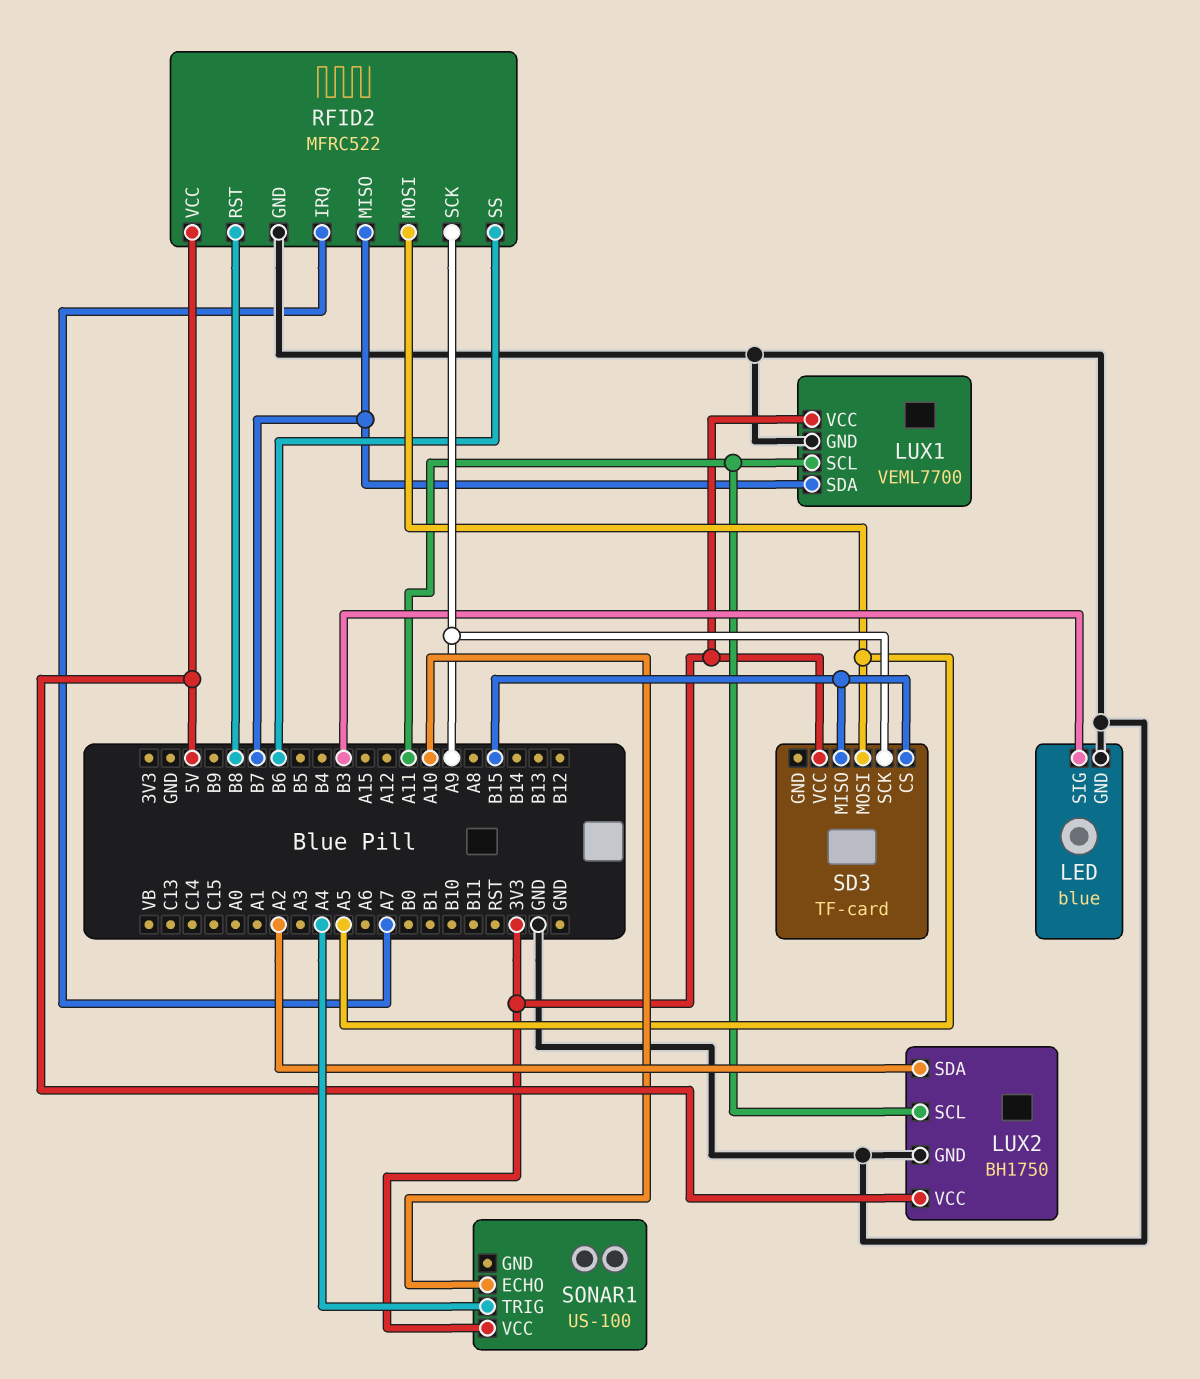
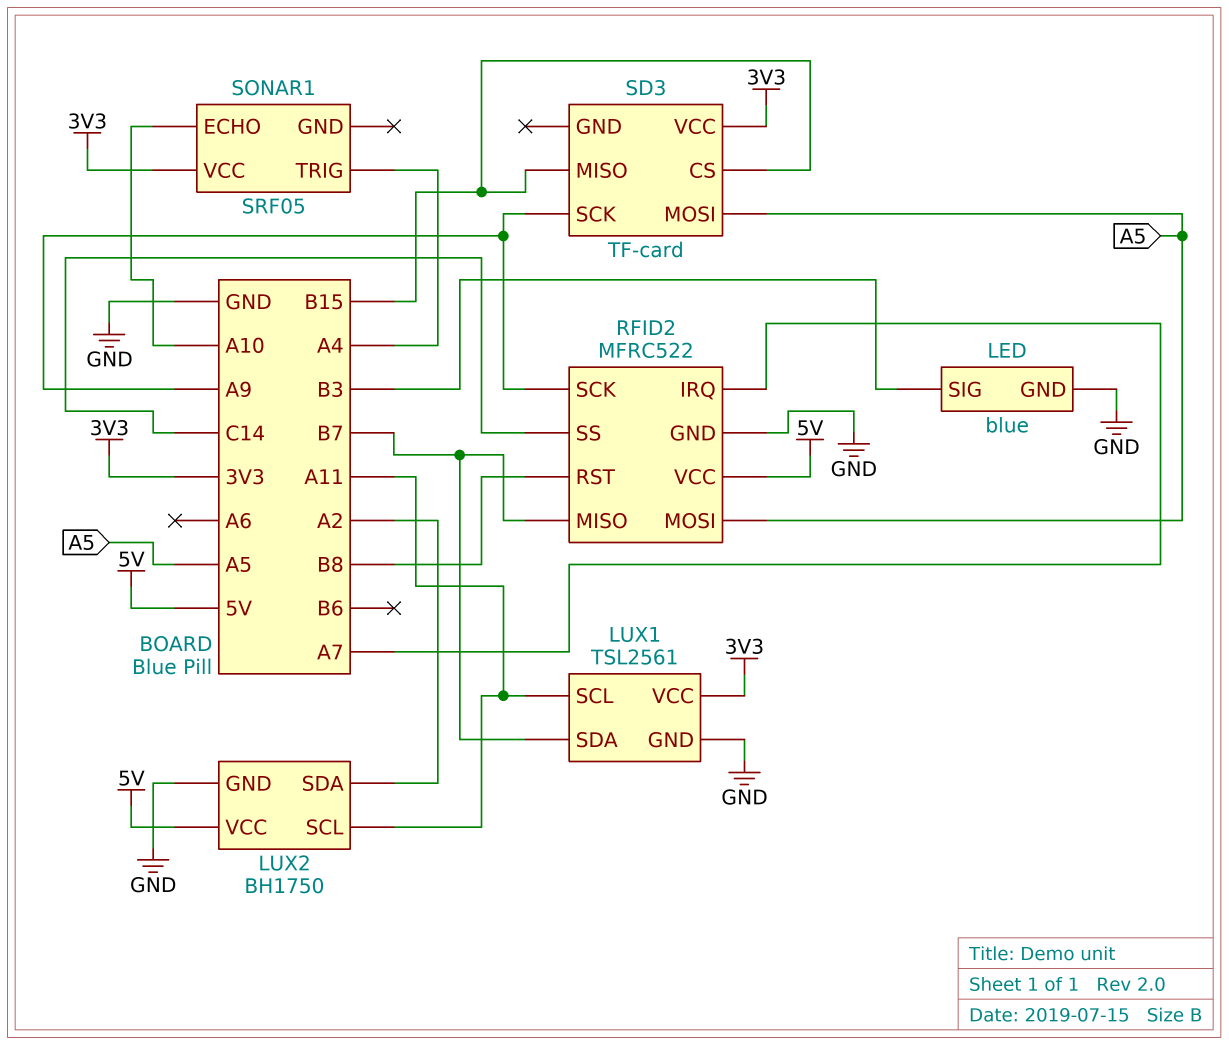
LUX1: VEML7700 -> TSL2561
RFID2 pin SS: B6 -> C14
SONAR1: US-100 -> SRF05

